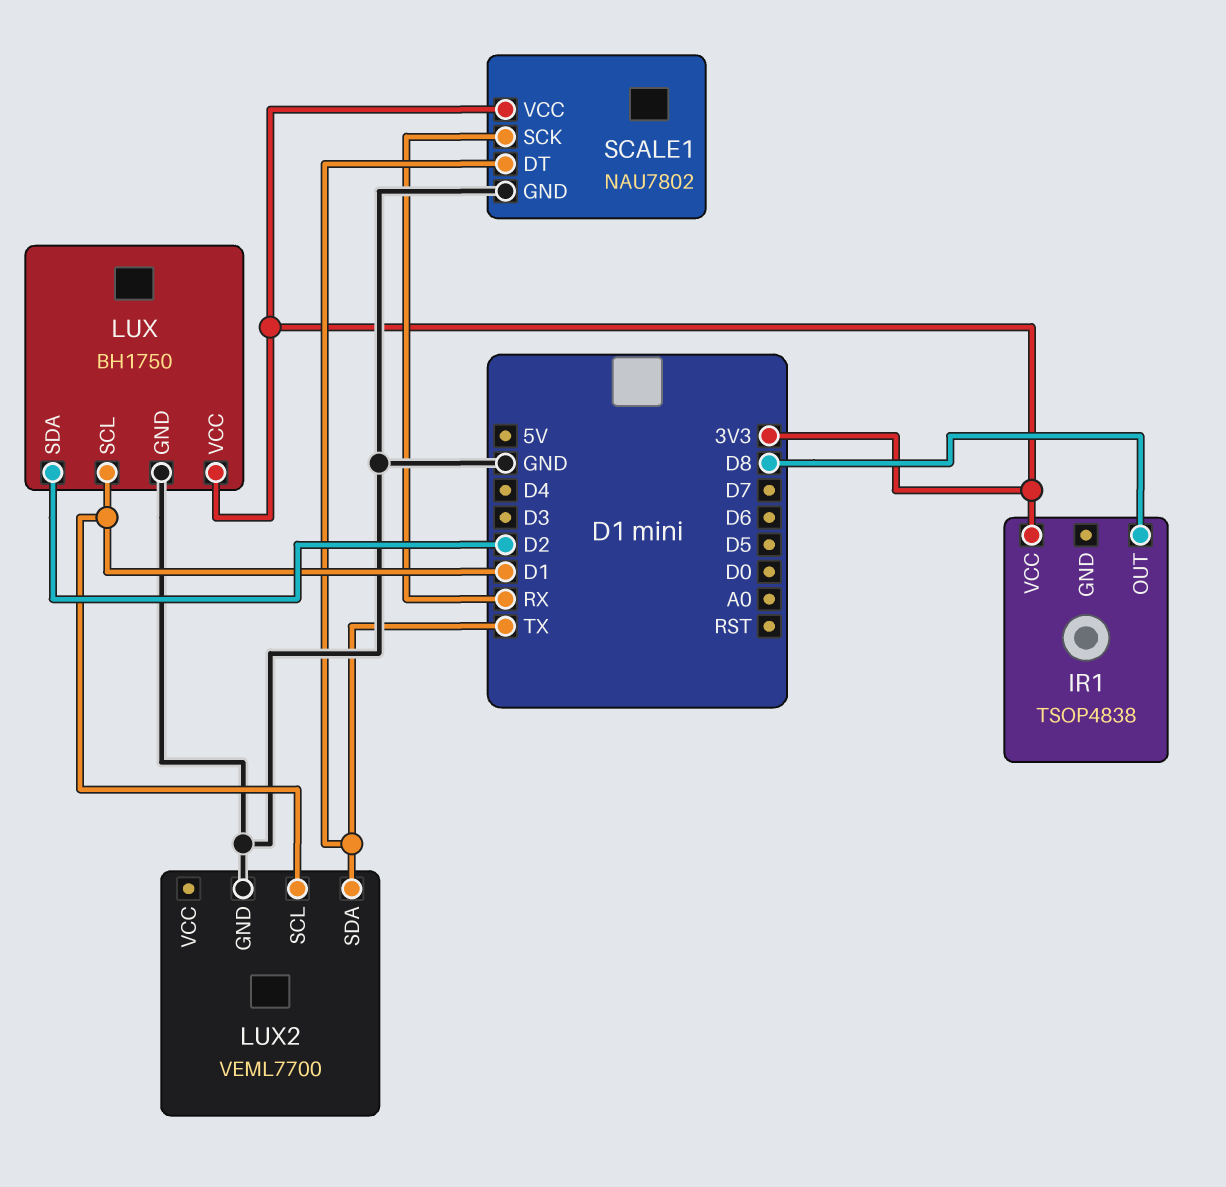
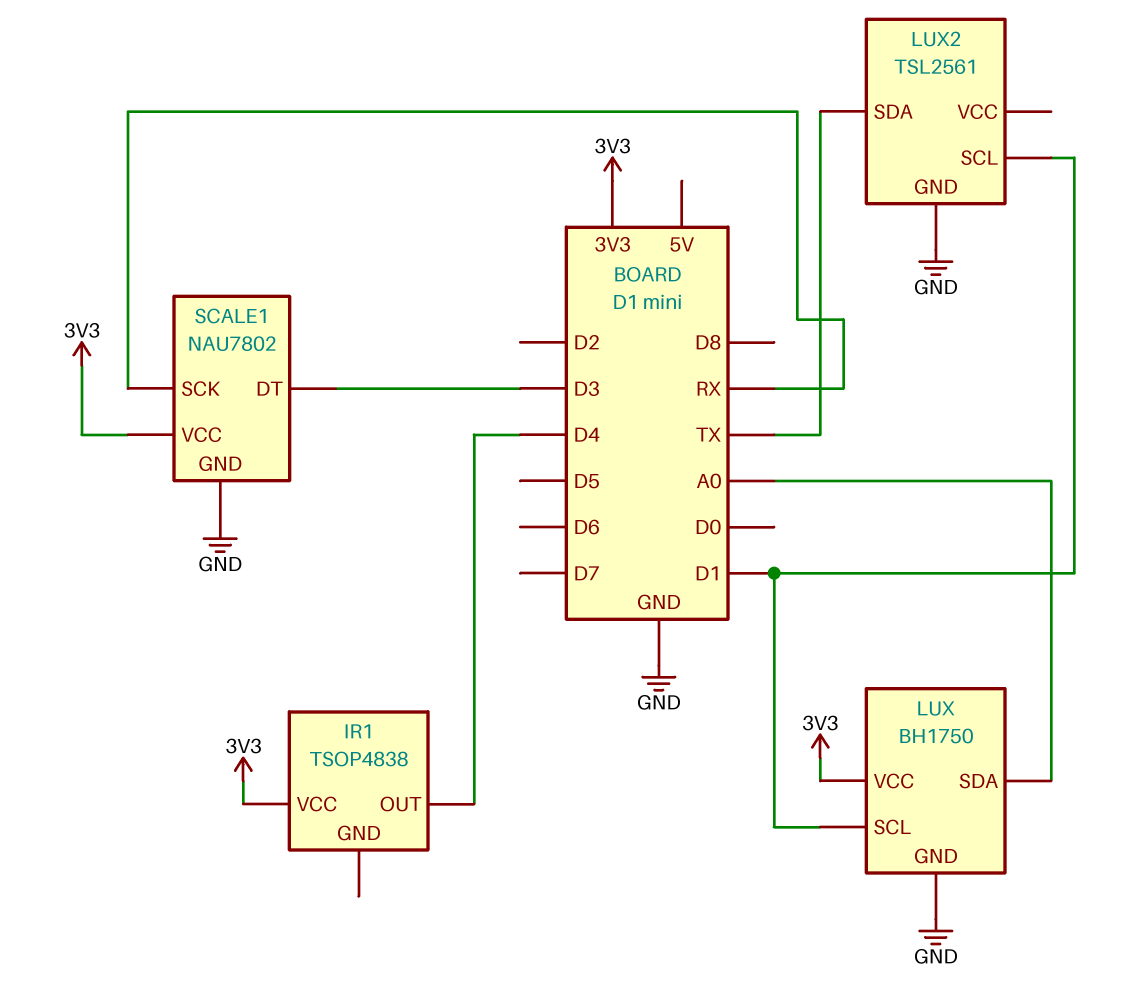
IR1 pin OUT: D8 -> D4
LUX pin SDA: D2 -> A0
LUX2: VEML7700 -> TSL2561
SCALE1 pin DT: TX -> D3

